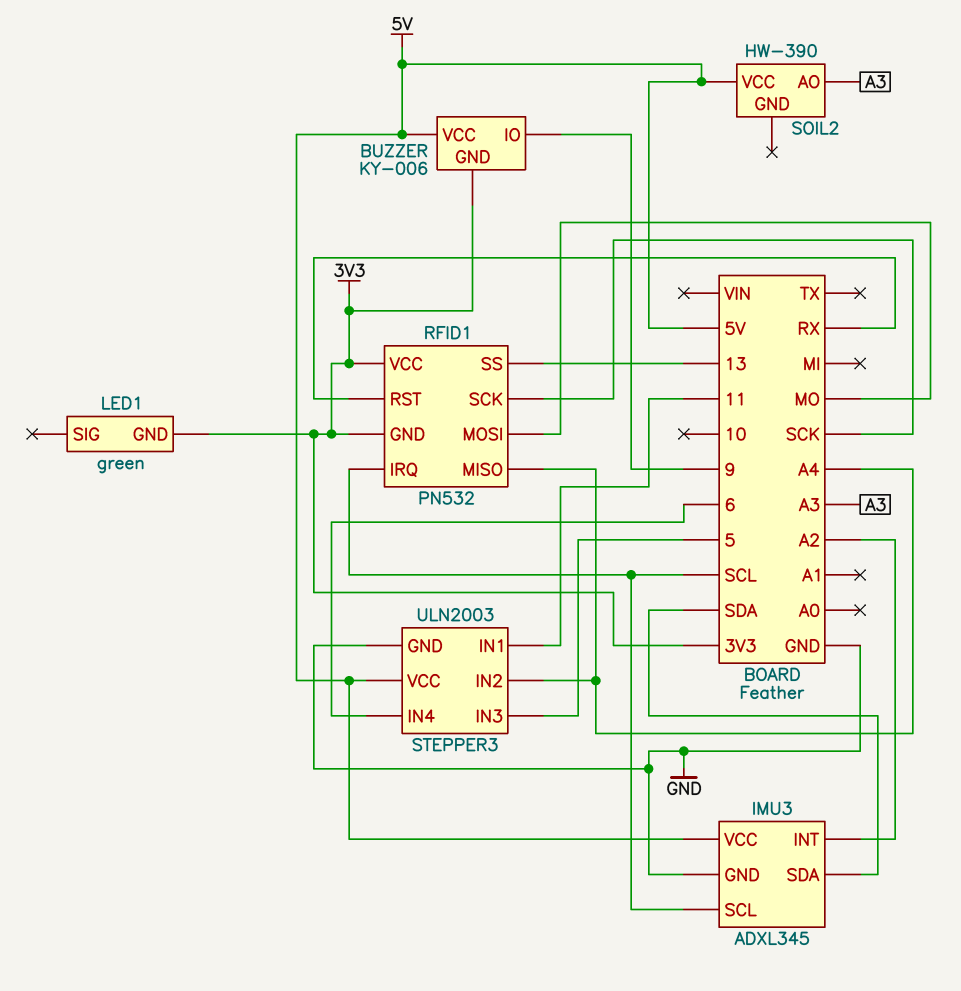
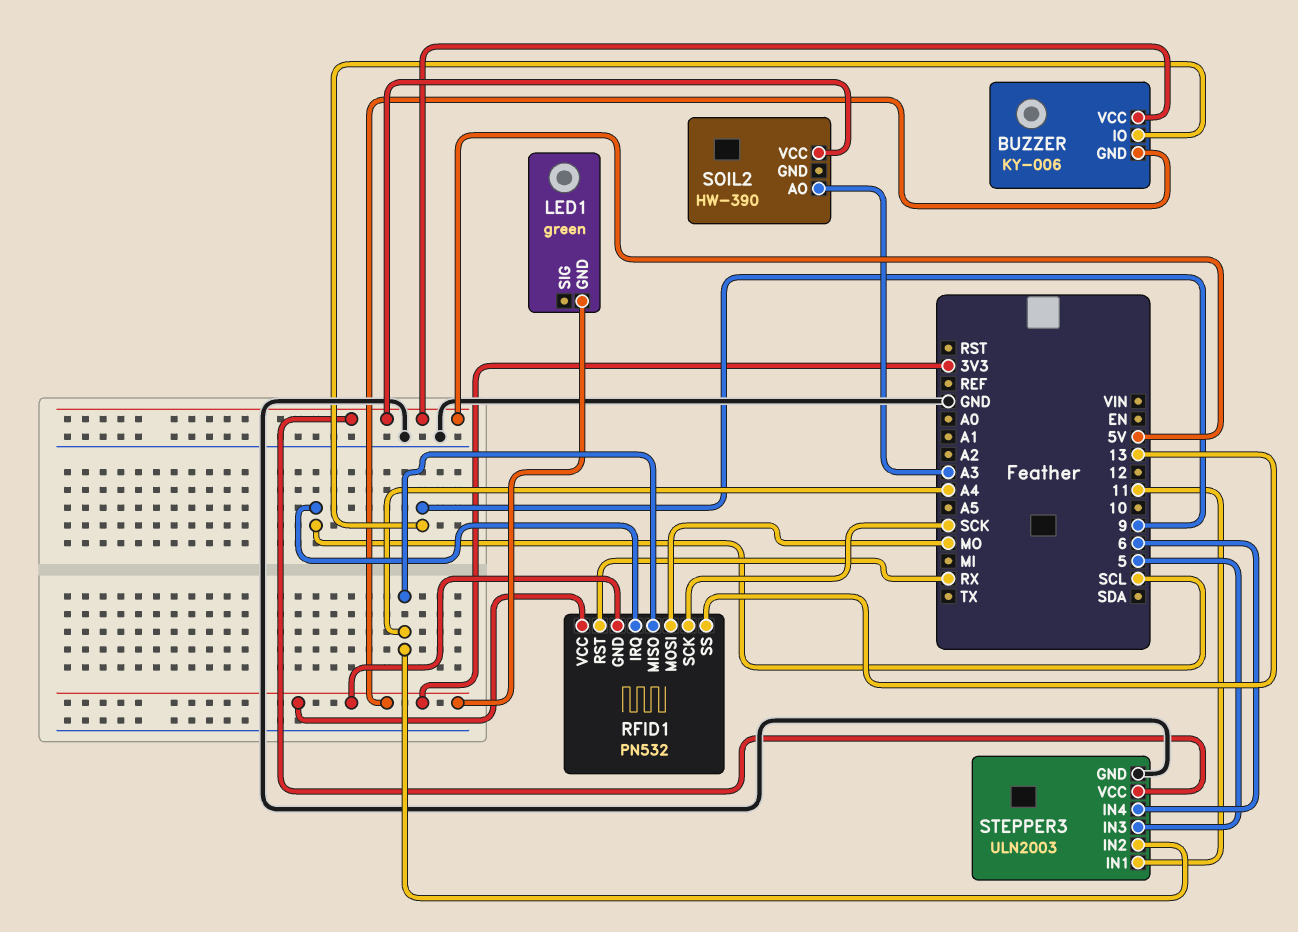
IMU3: ADXL345 -> none
IMU3 pin GND: GND -> none
IMU3 pin INT: A2 -> none
IMU3 pin SCL: SCL -> none
IMU3 pin SDA: SDA -> none
IMU3 pin VCC: 5V -> none

